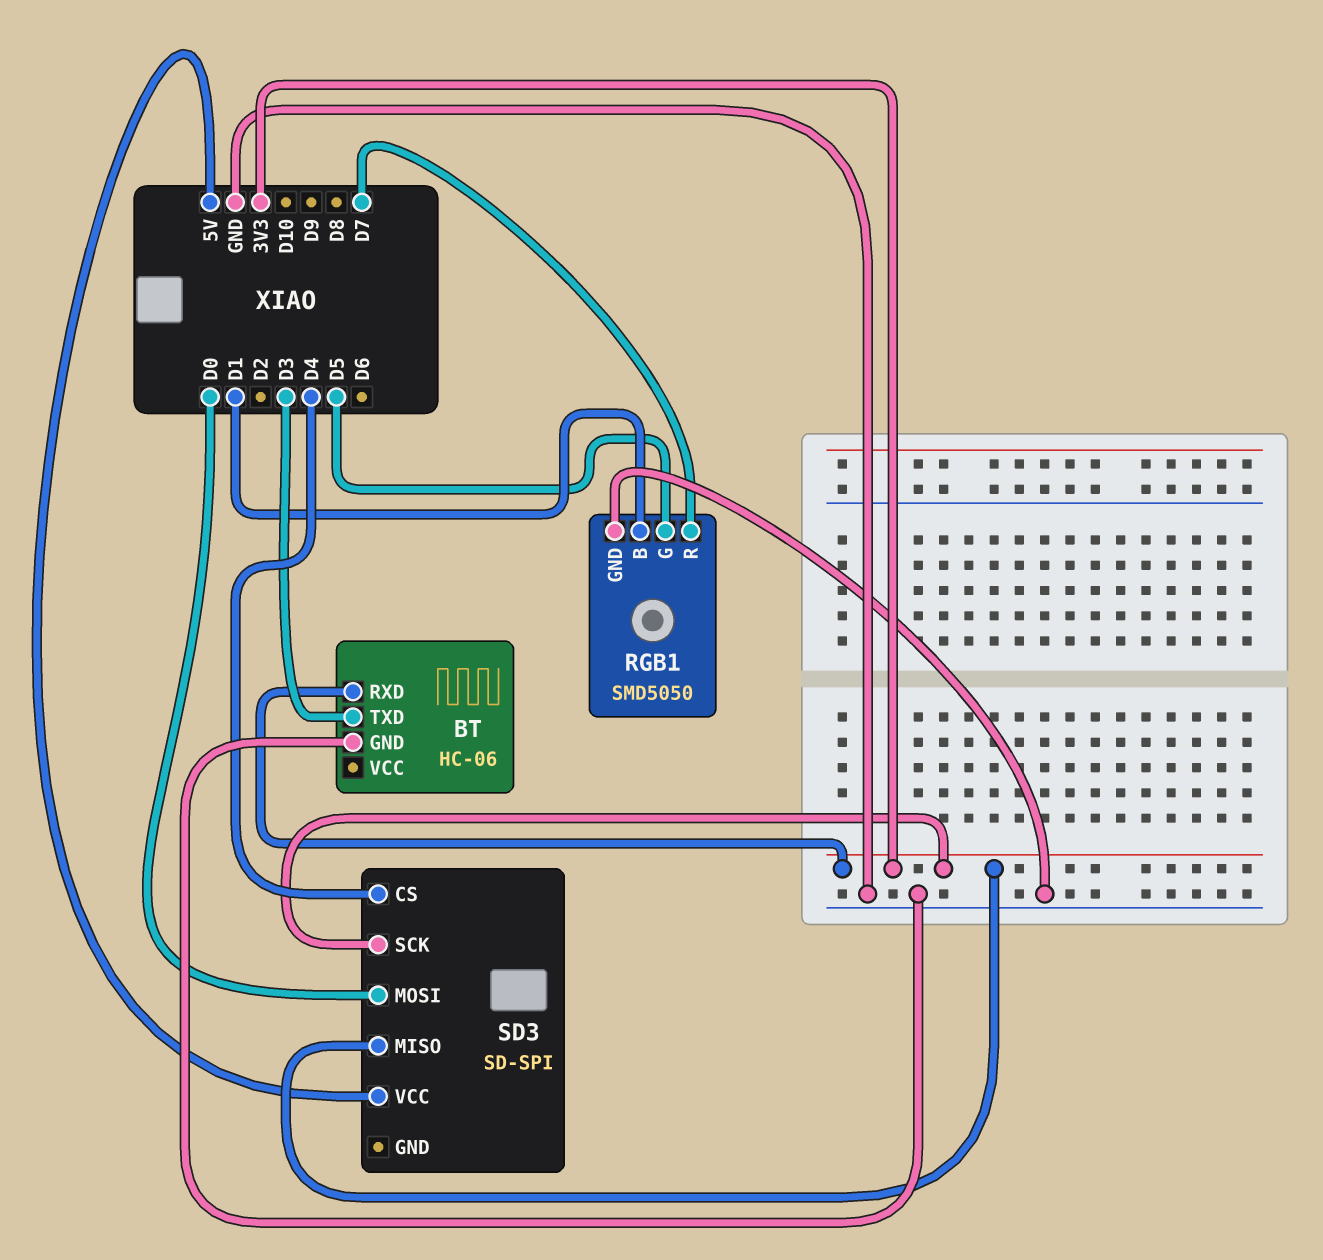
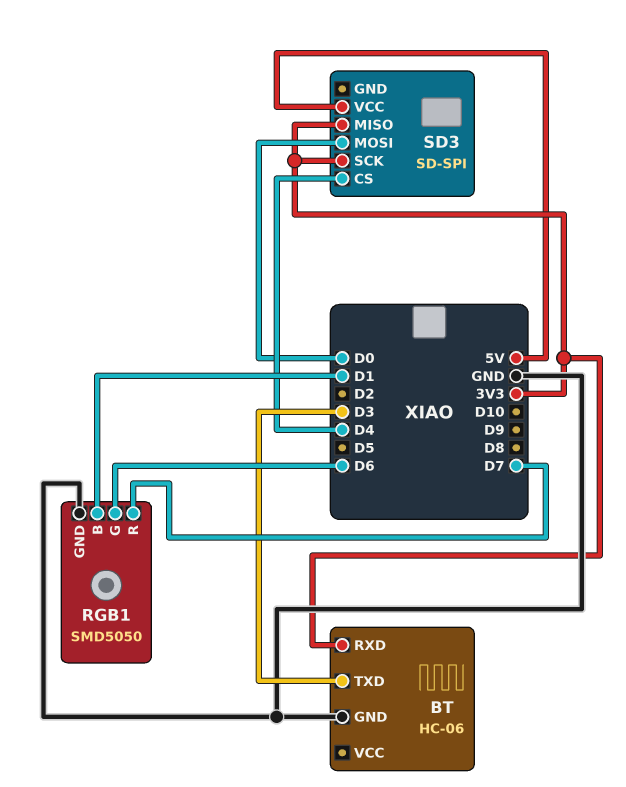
RGB1 pin G: D5 -> D6

